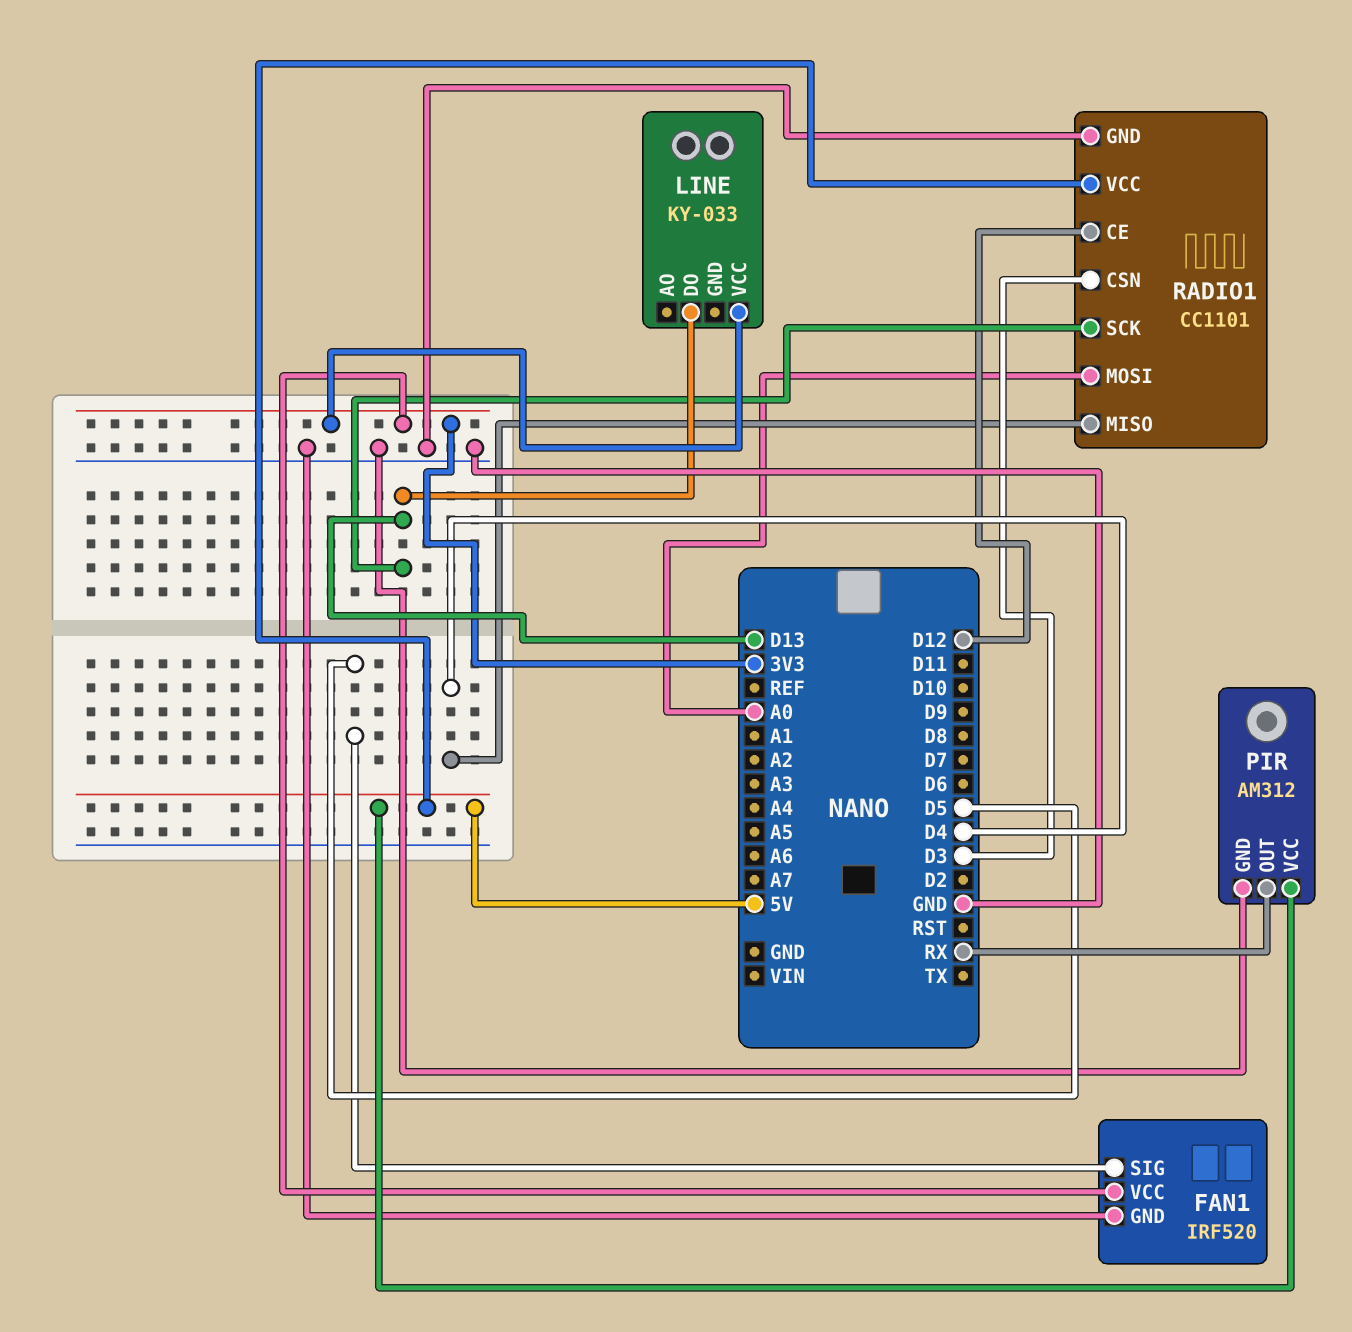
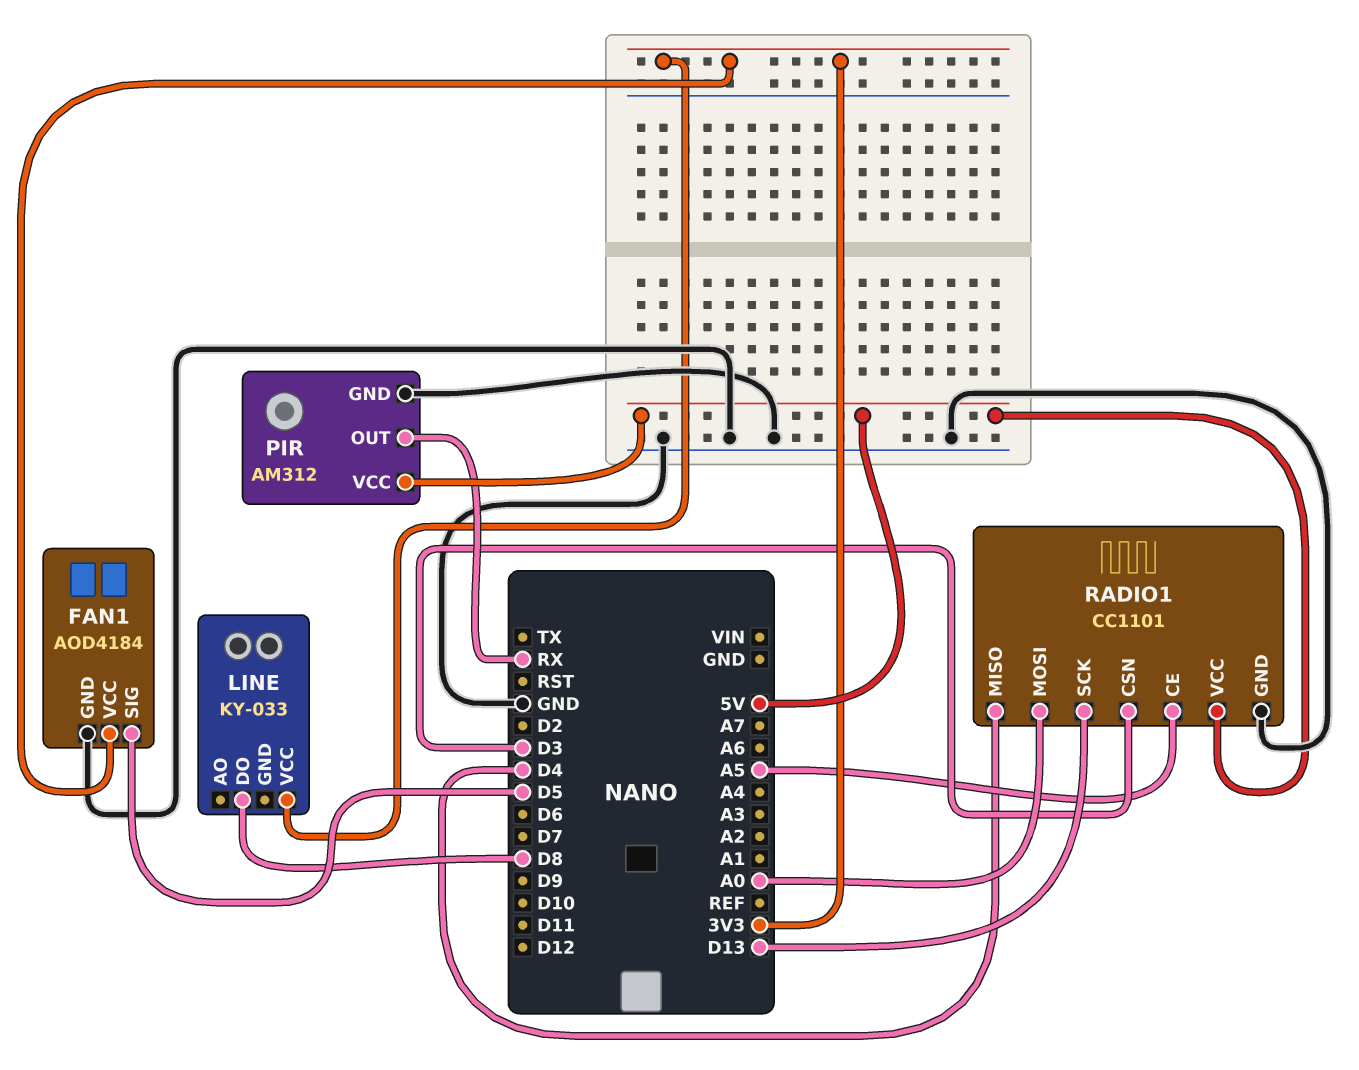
FAN1: IRF520 -> AOD4184
LINE pin DO: D13 -> D8
RADIO1 pin CE: D12 -> A5

